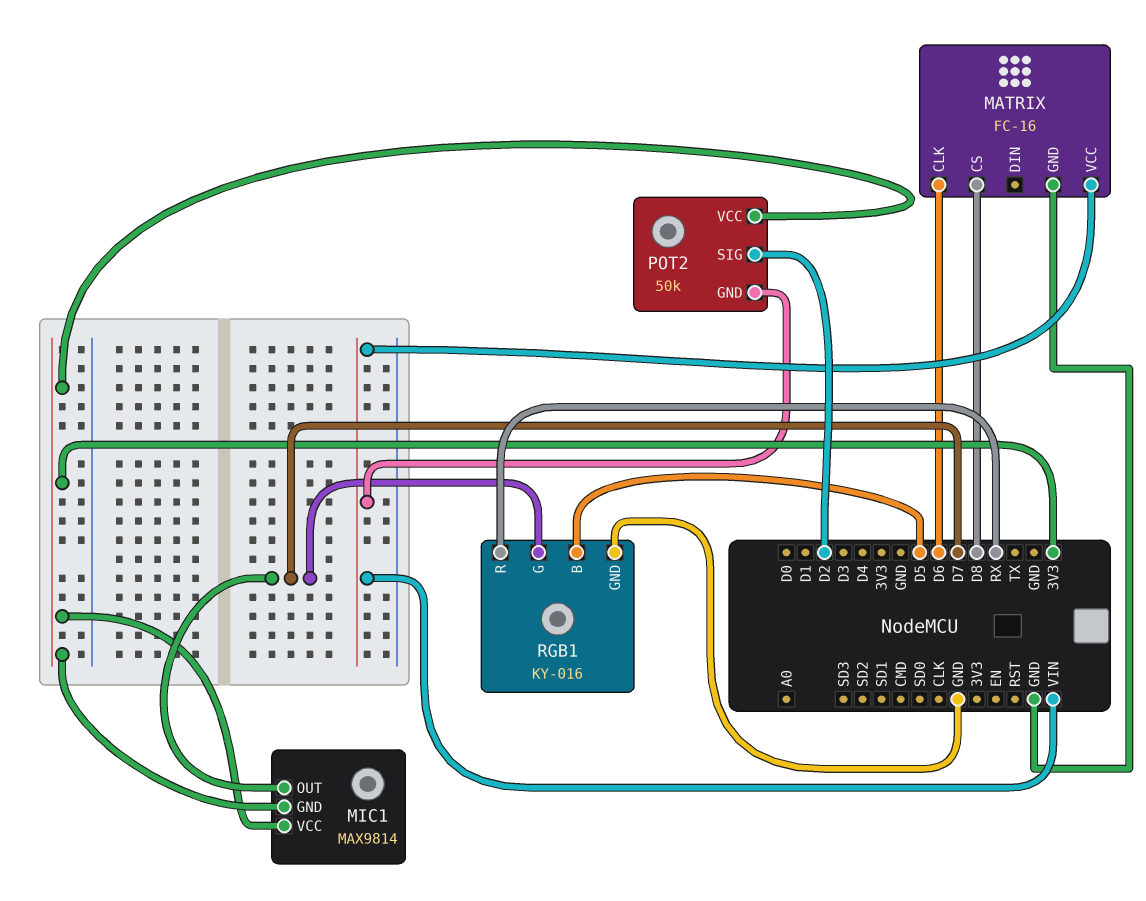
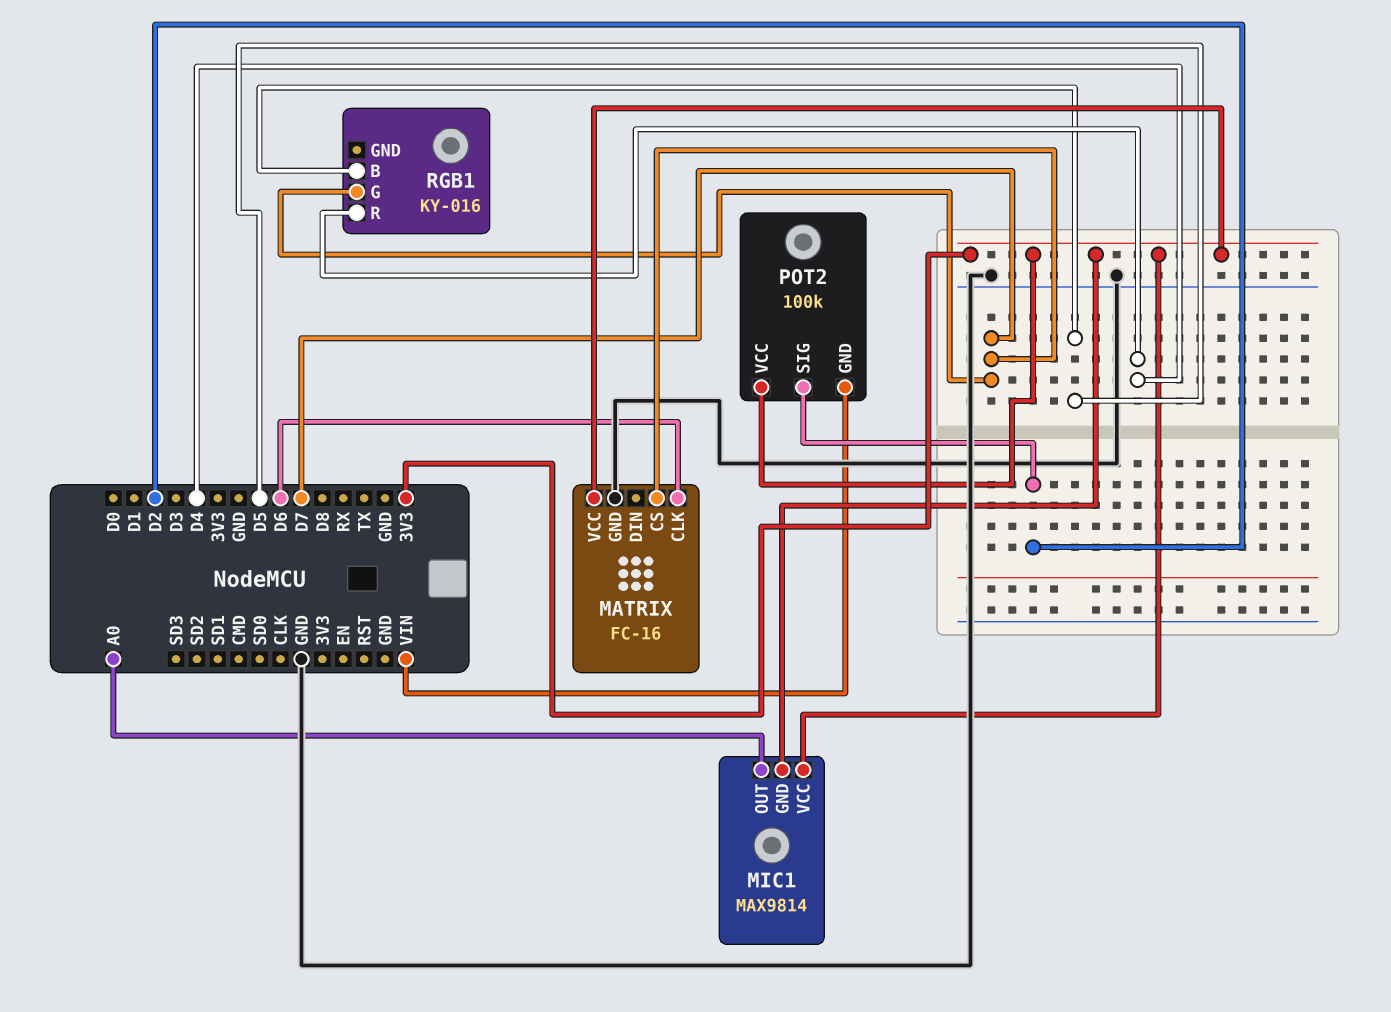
MATRIX pin CS: D8 -> D7
MATRIX pin VCC: VIN -> 3V3
MIC1 pin OUT: D7 -> A0
POT2: 50k -> 100k
RGB1 pin GND: GND -> none
RGB1 pin R: RX -> D4

